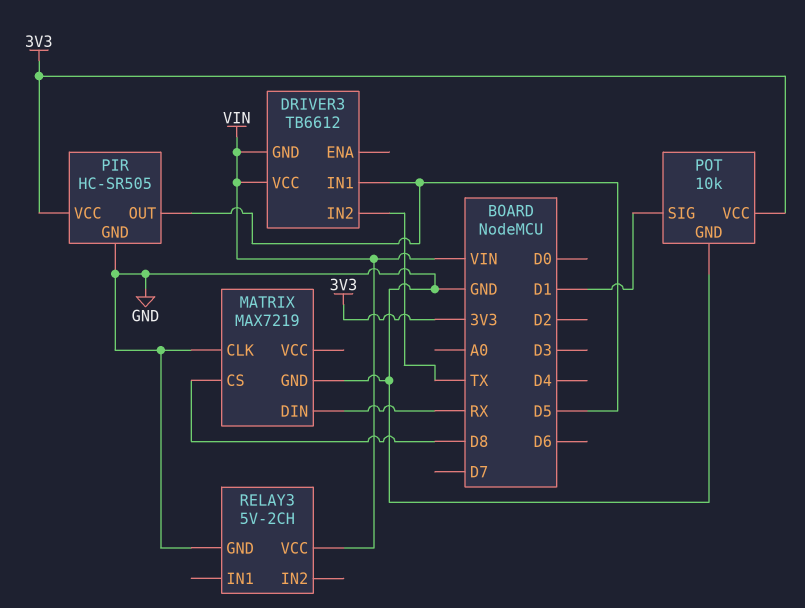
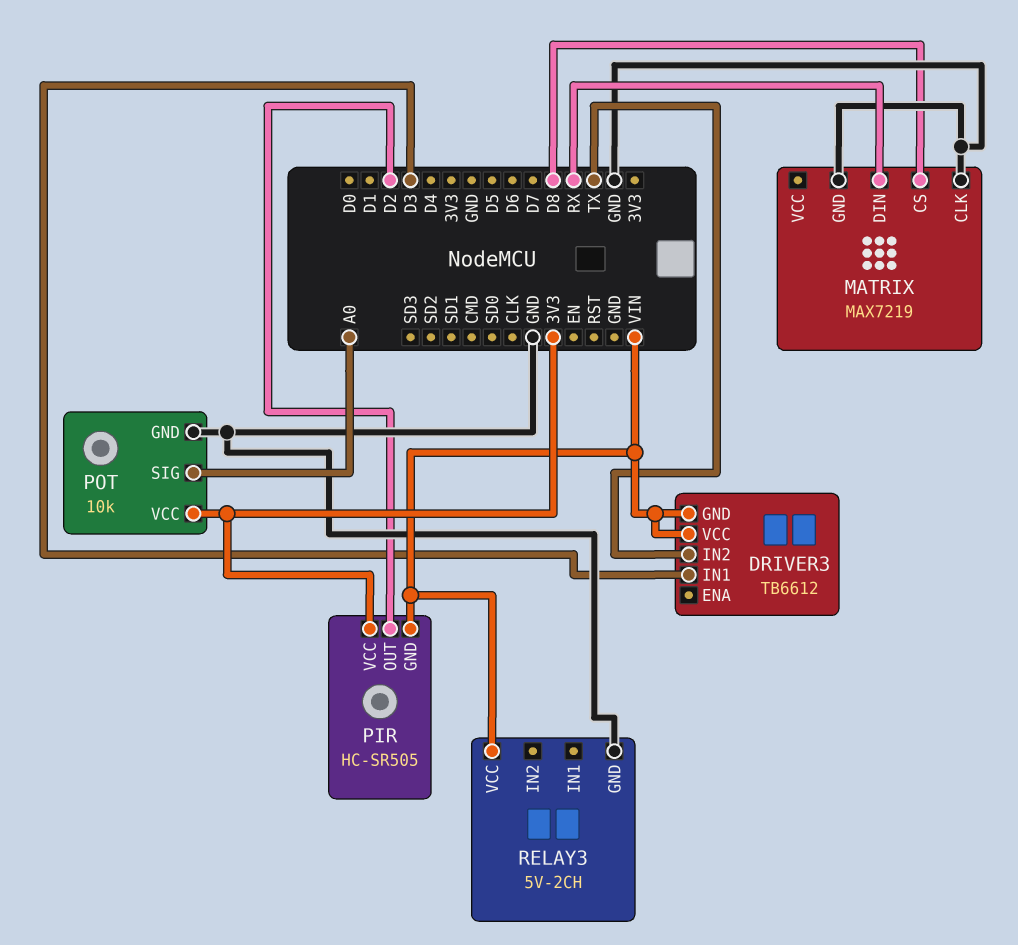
DRIVER3 pin IN1: D5 -> D3
PIR pin GND: GND -> VIN
PIR pin OUT: D5 -> D2
POT pin SIG: D1 -> A0

